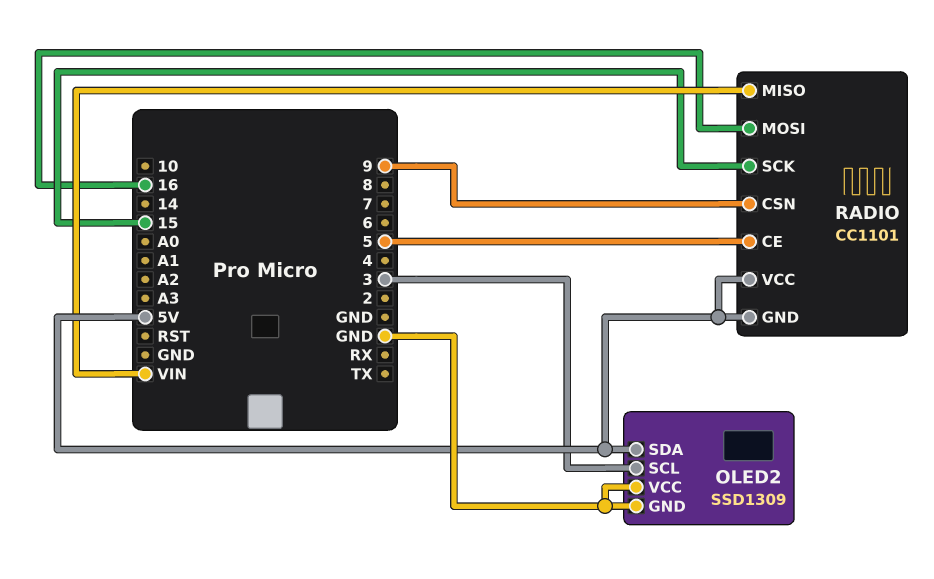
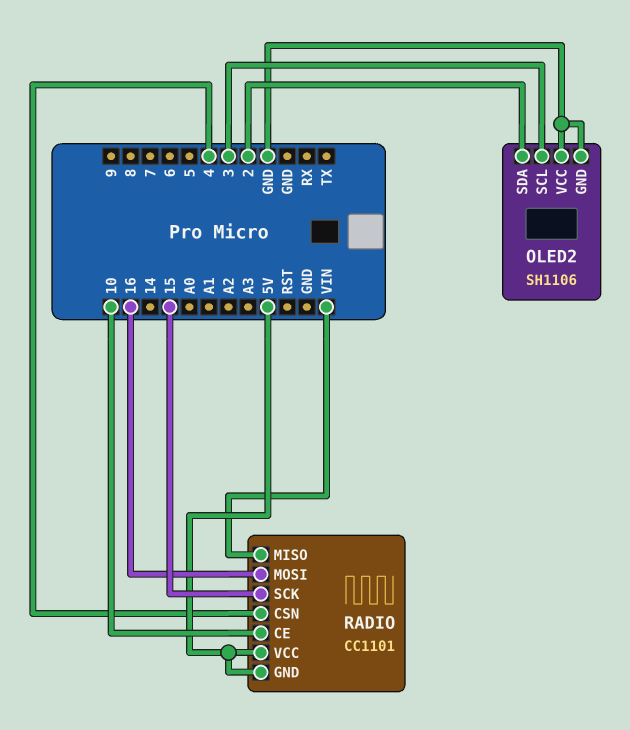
OLED2: SSD1309 -> SH1106
OLED2 pin SDA: 5V -> 2
RADIO pin CE: 5 -> 10
RADIO pin CSN: 9 -> 4

